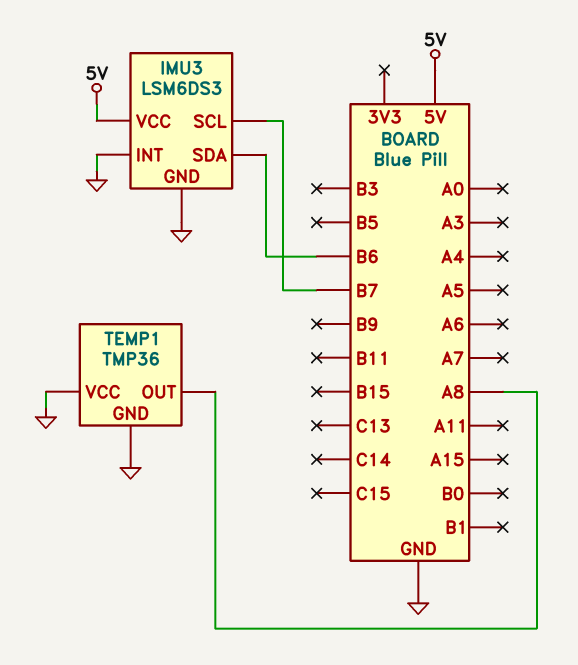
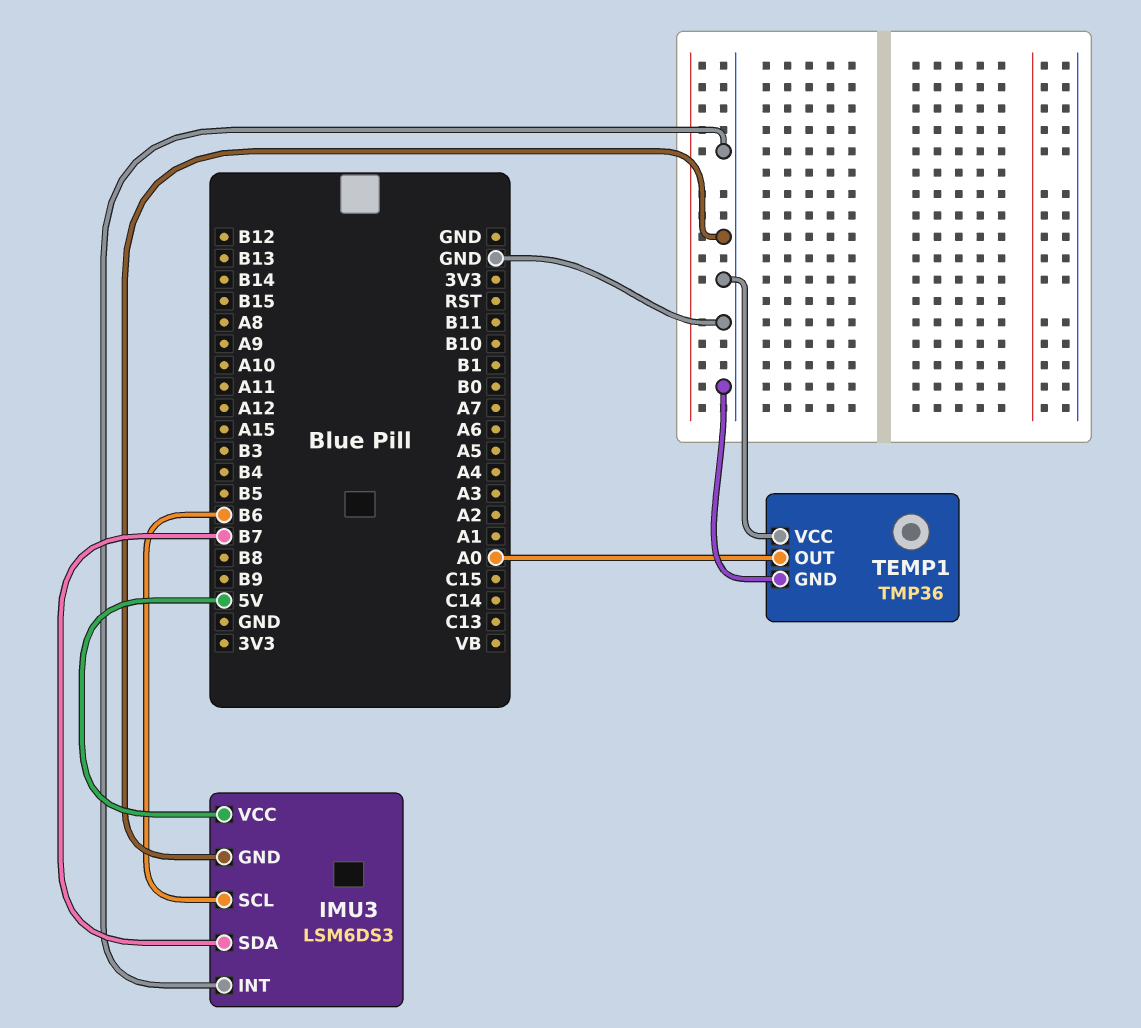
IMU3 pin SCL: B7 -> B6
IMU3 pin SDA: B6 -> B7
TEMP1 pin OUT: A8 -> A0

